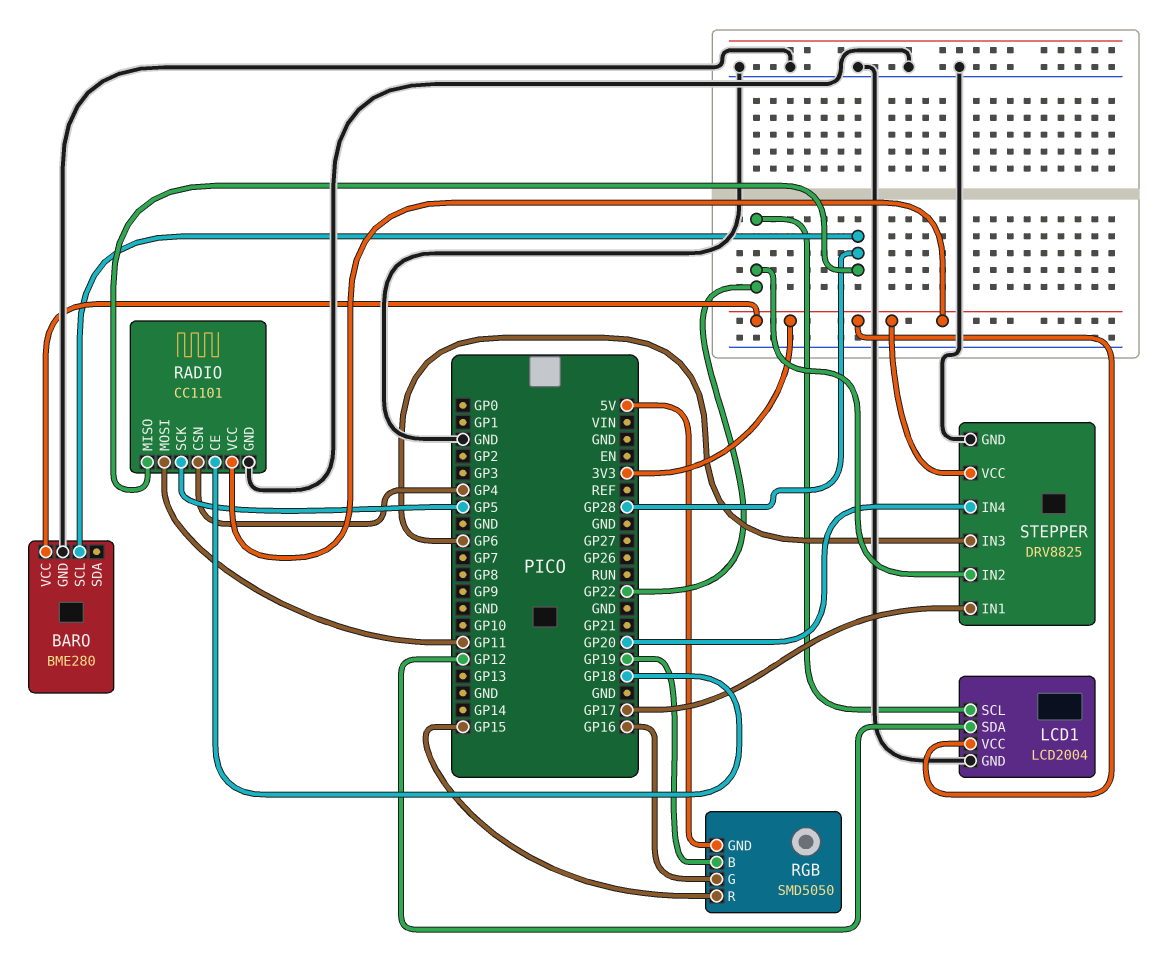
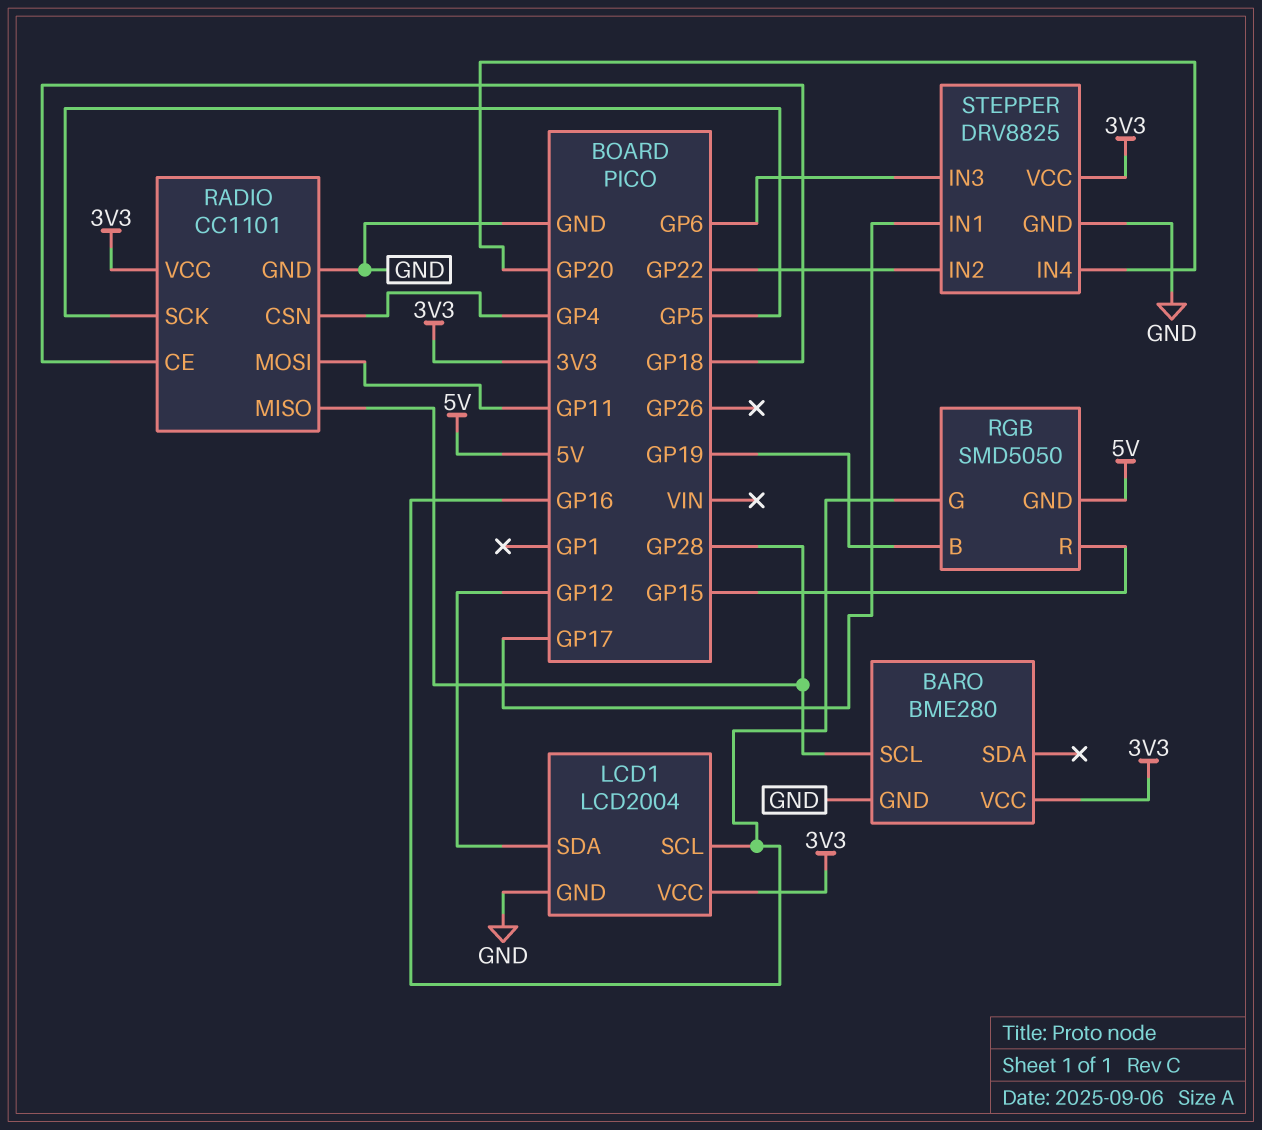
LCD1 pin SCL: GP22 -> GP16

